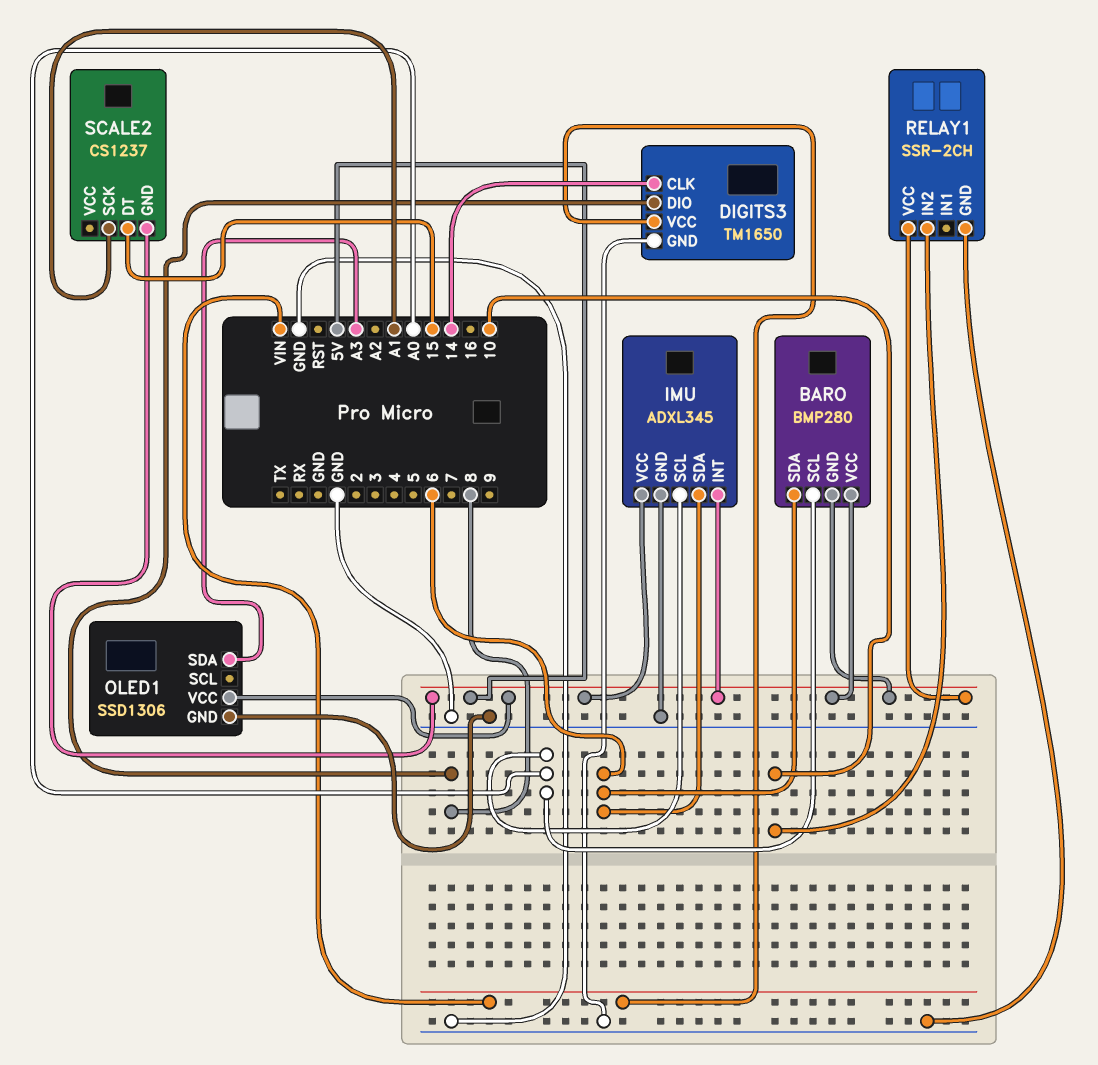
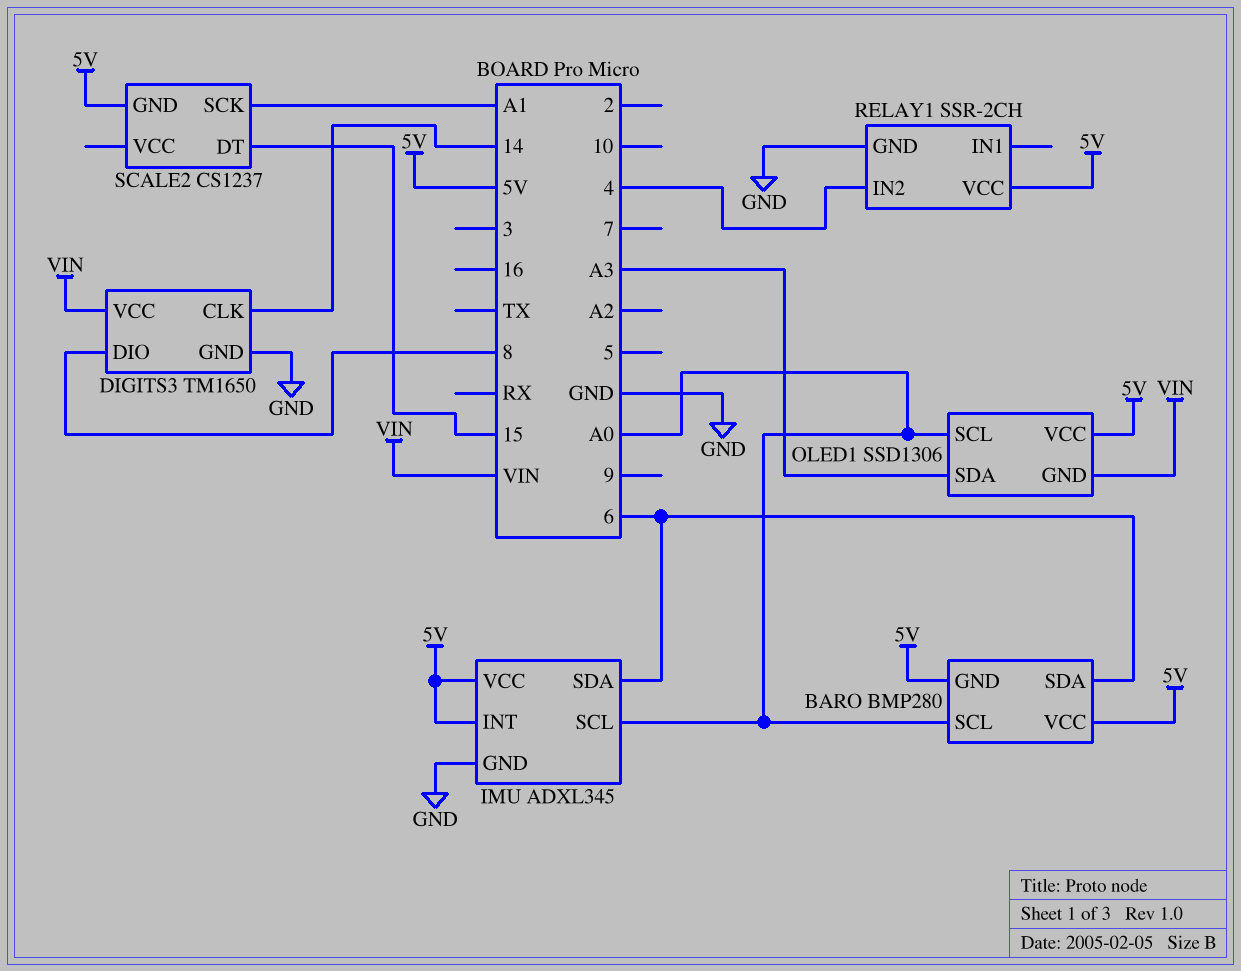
OLED1 pin GND: GND -> VIN
OLED1 pin SCL: none -> A0
RELAY1 pin IN2: 10 -> 4

